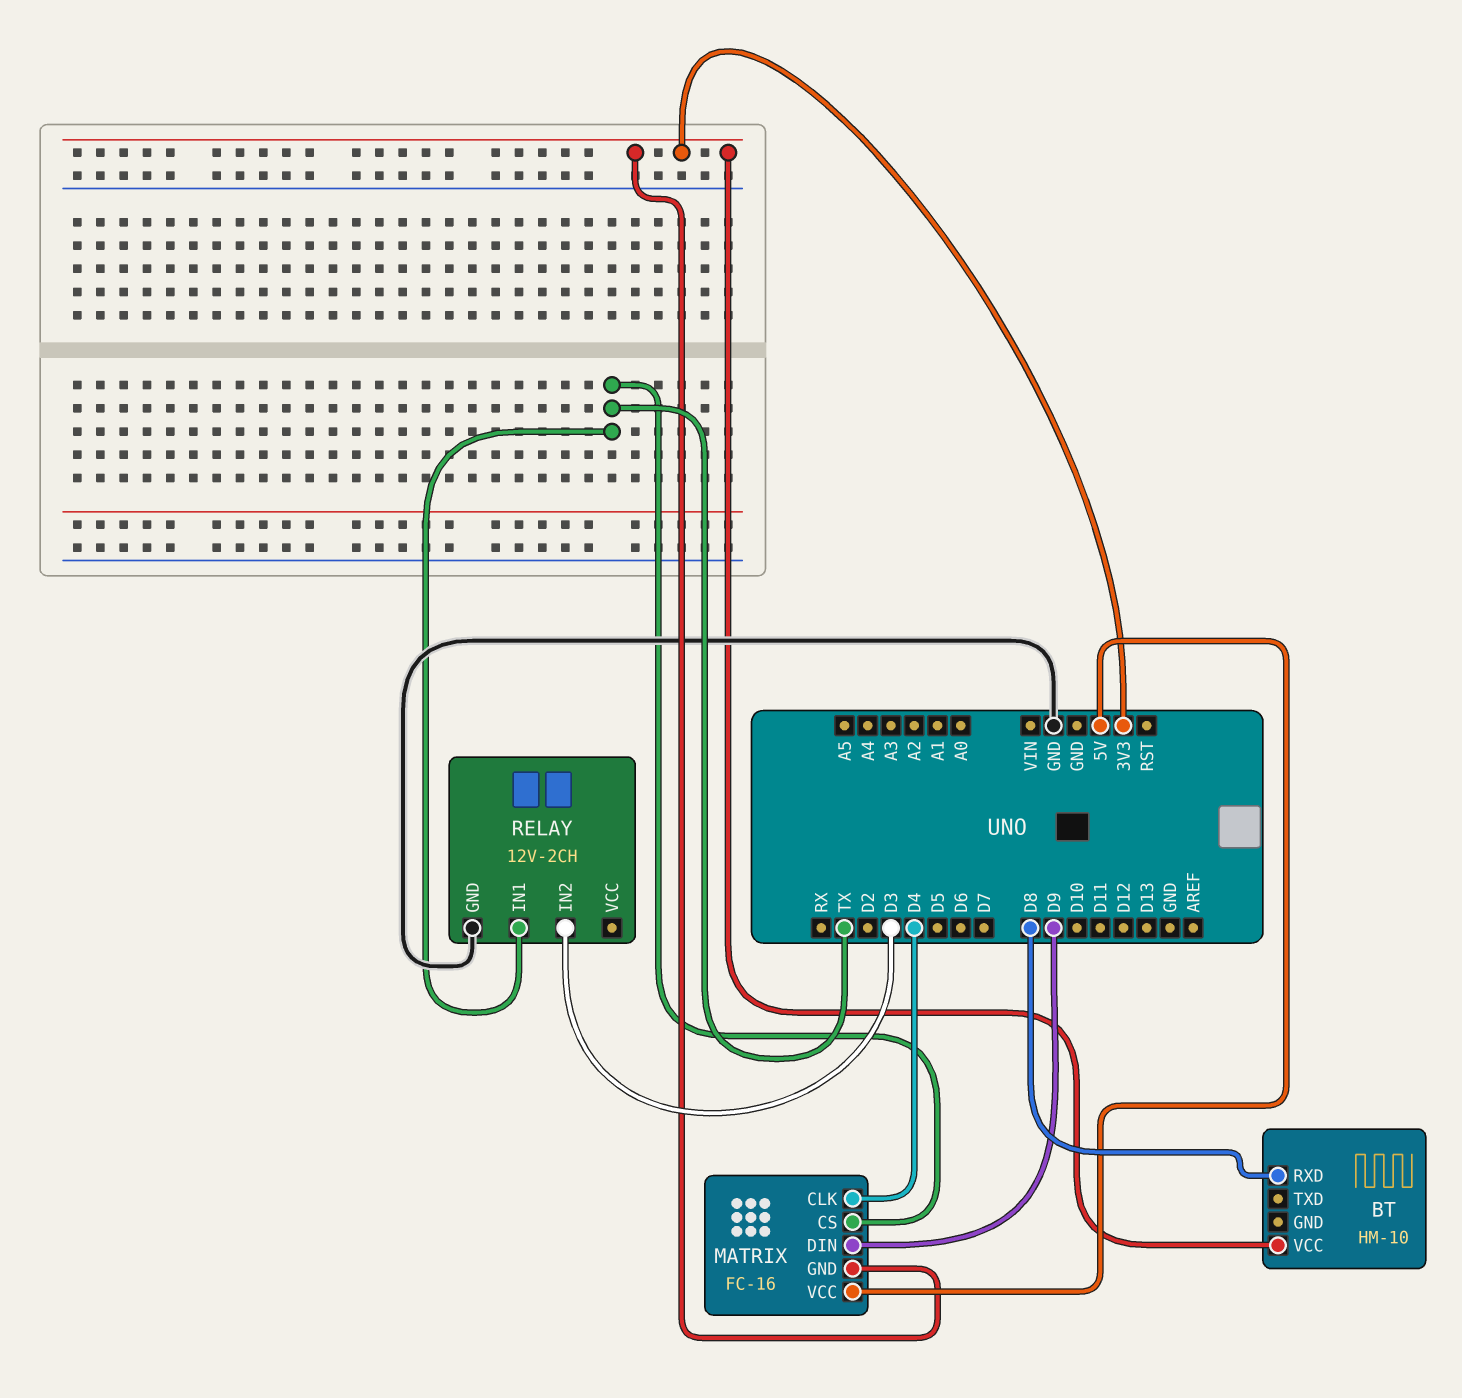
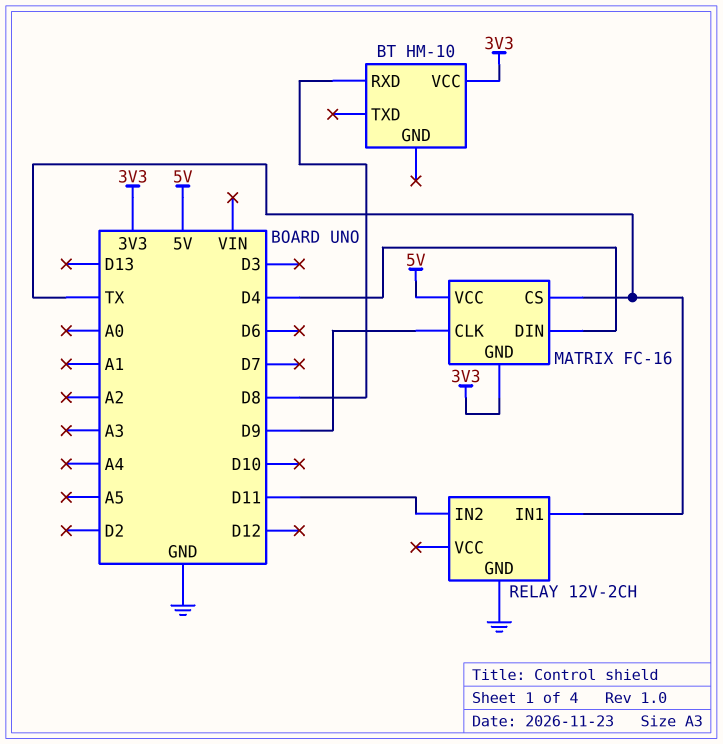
MATRIX pin CLK: D4 -> D9
MATRIX pin DIN: D9 -> D4
RELAY pin IN2: D3 -> D11

